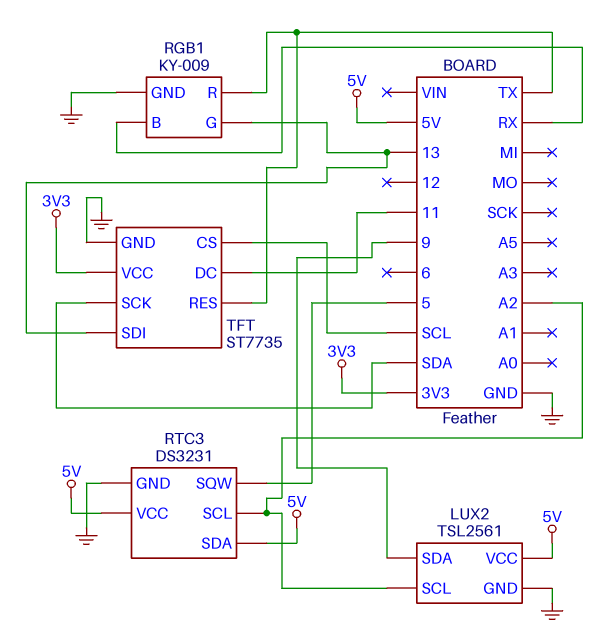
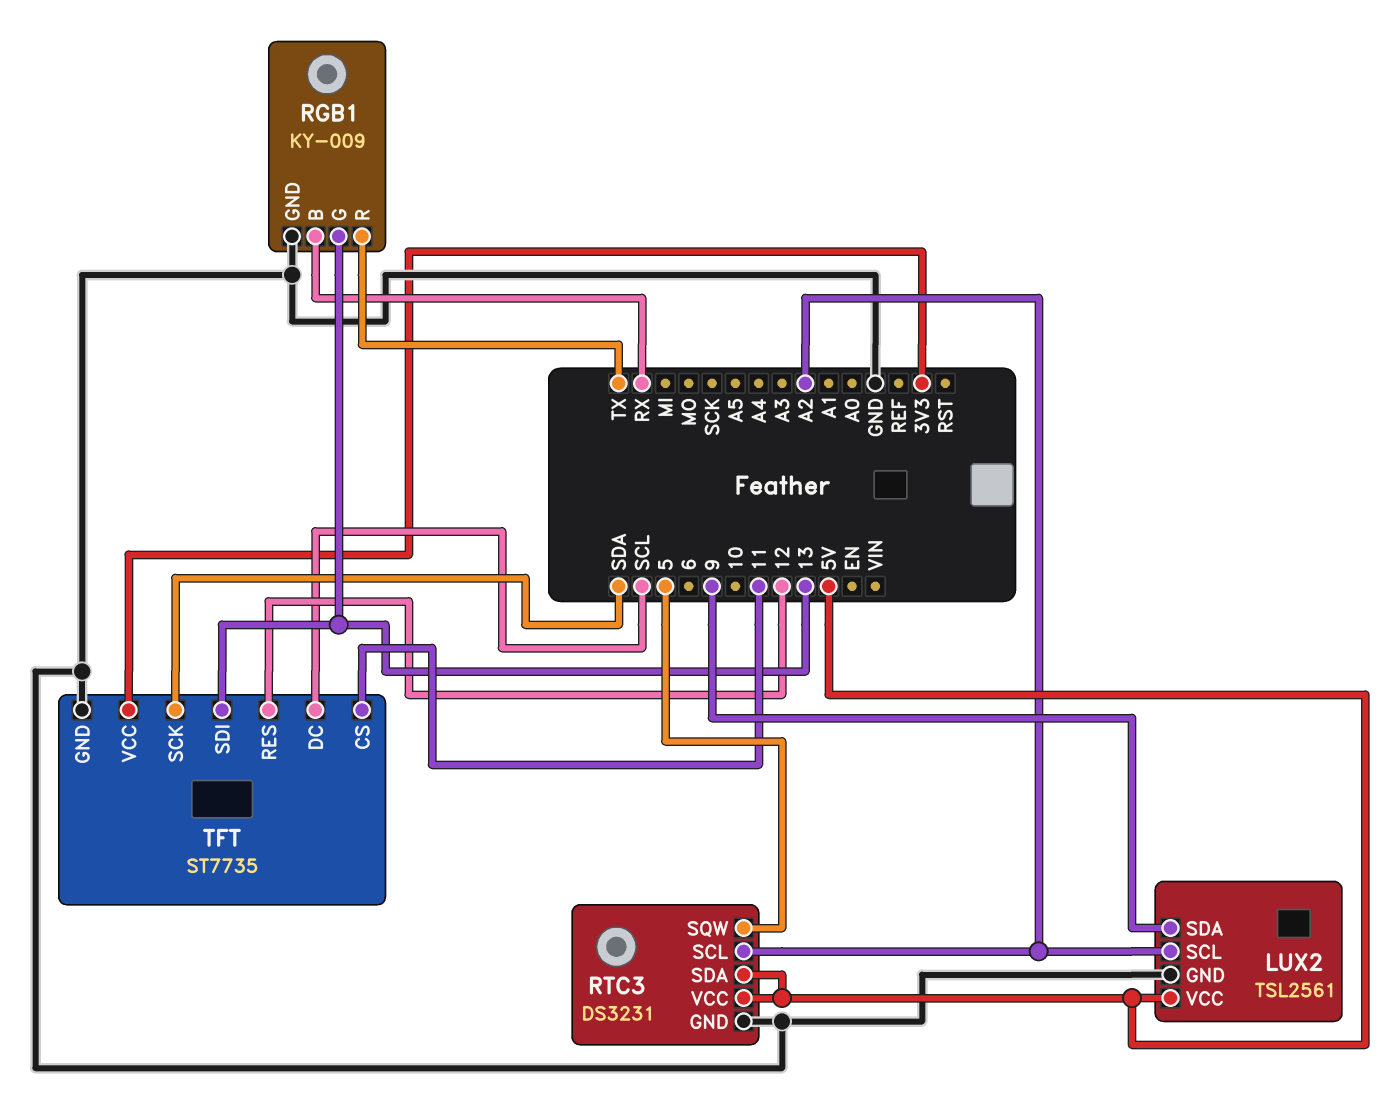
TFT pin CS: SCL -> 11
TFT pin DC: 11 -> SCL
TFT pin RES: TX -> 12

